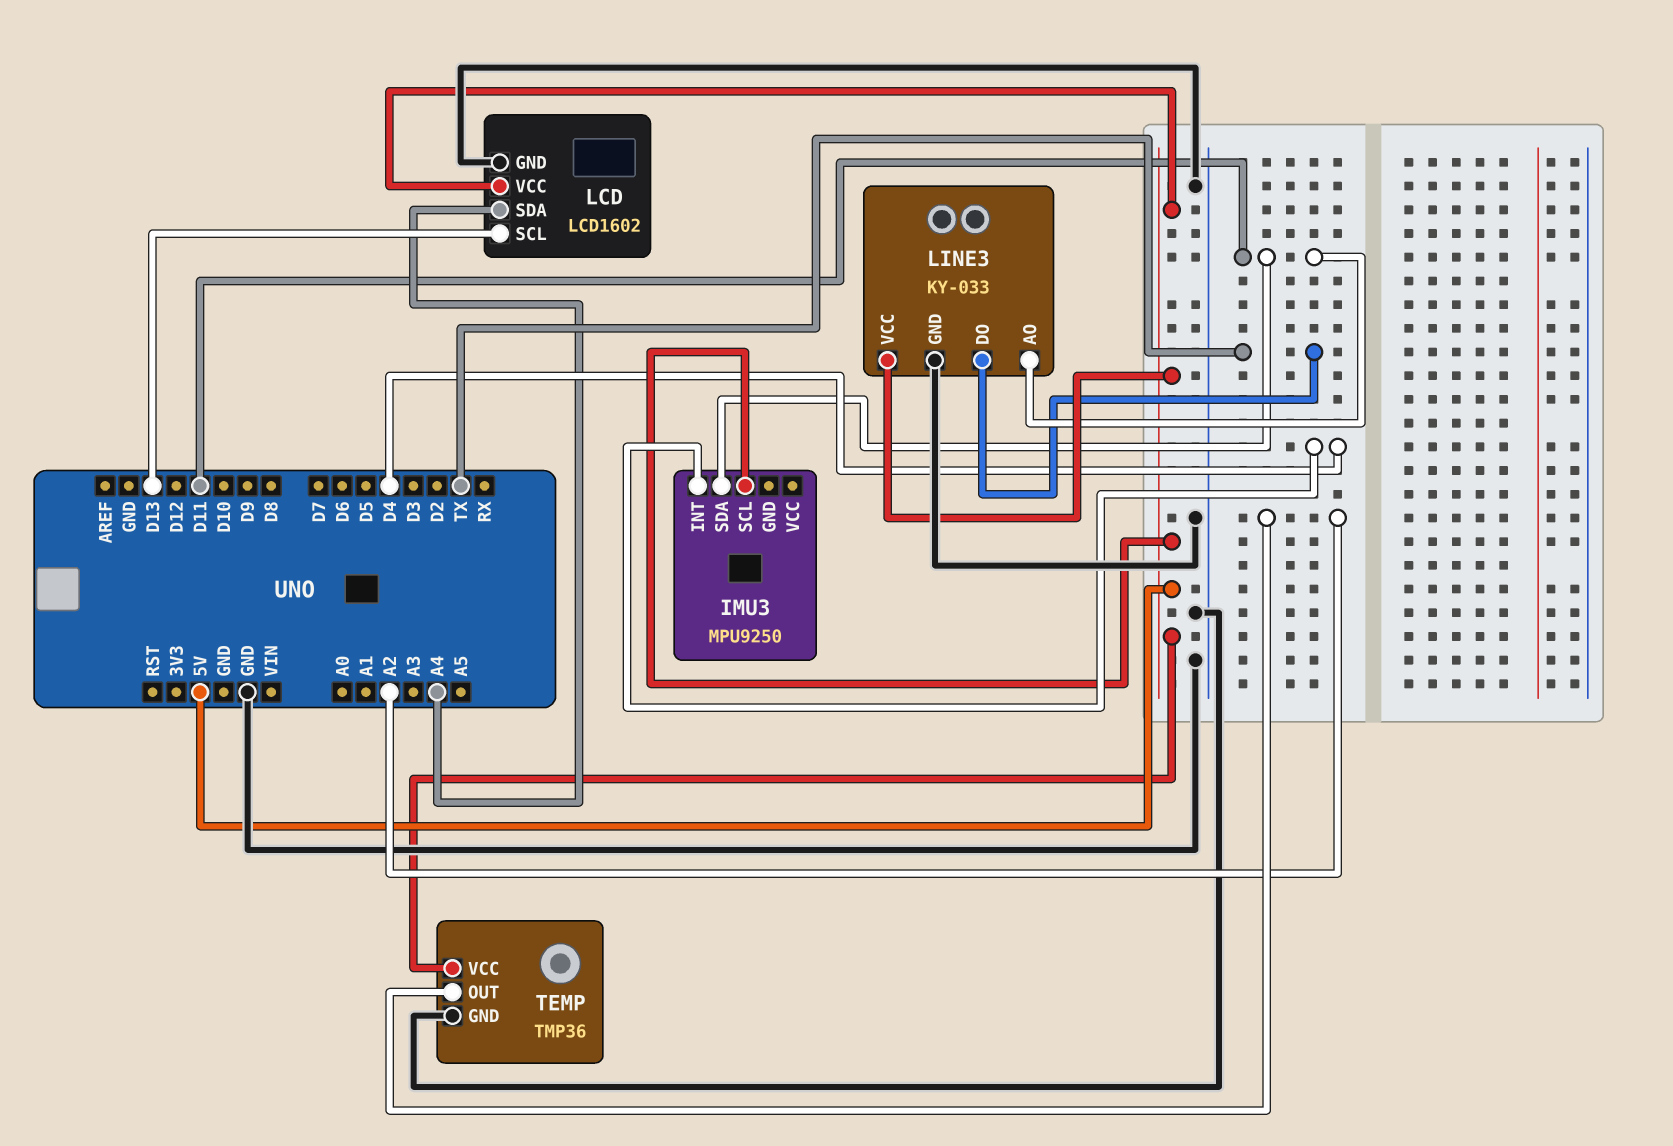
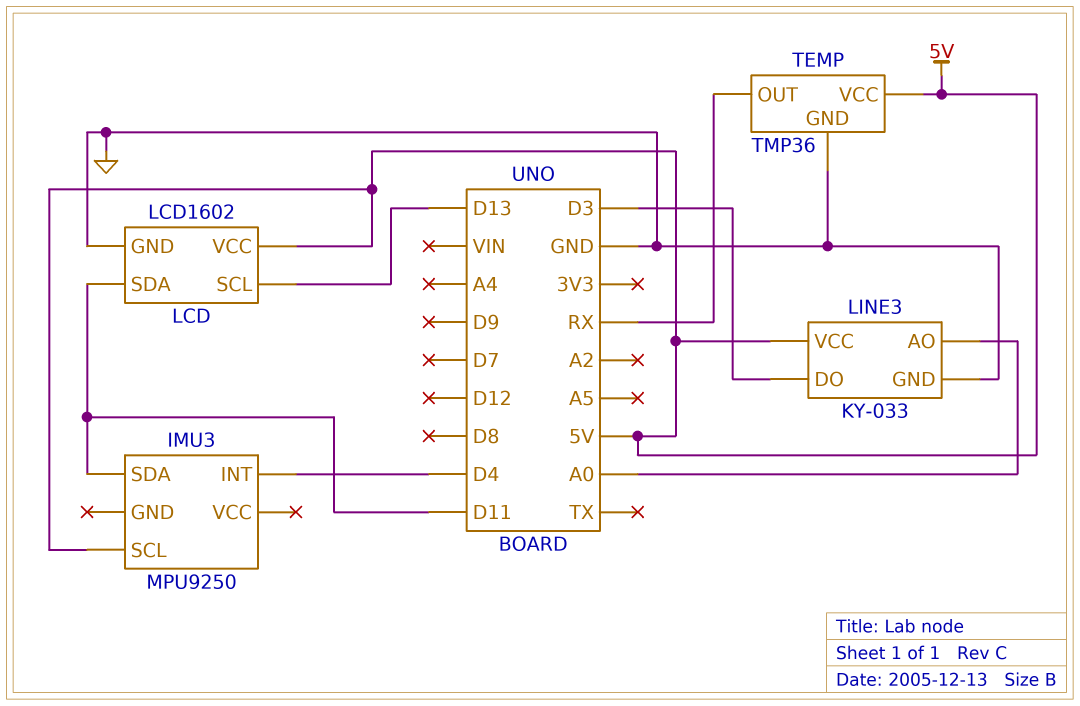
LCD pin SDA: A4 -> D11
LINE3 pin AO: D11 -> A0
LINE3 pin DO: TX -> D3
TEMP pin OUT: A2 -> RX

